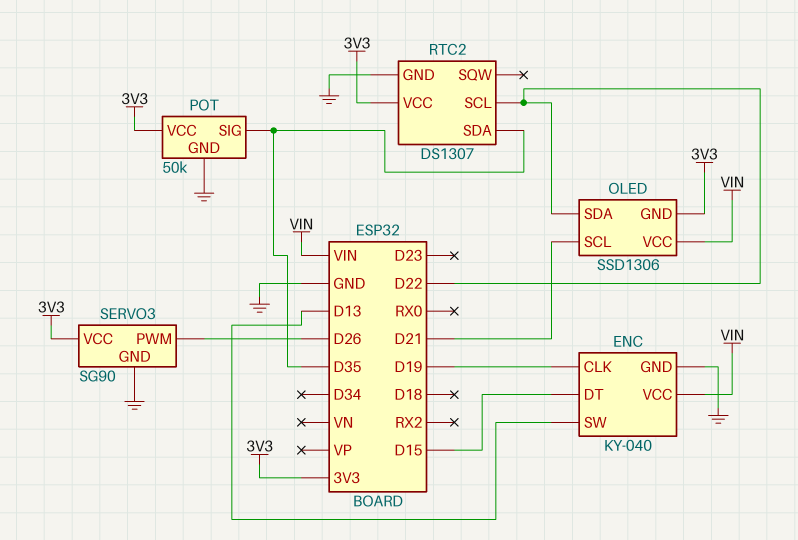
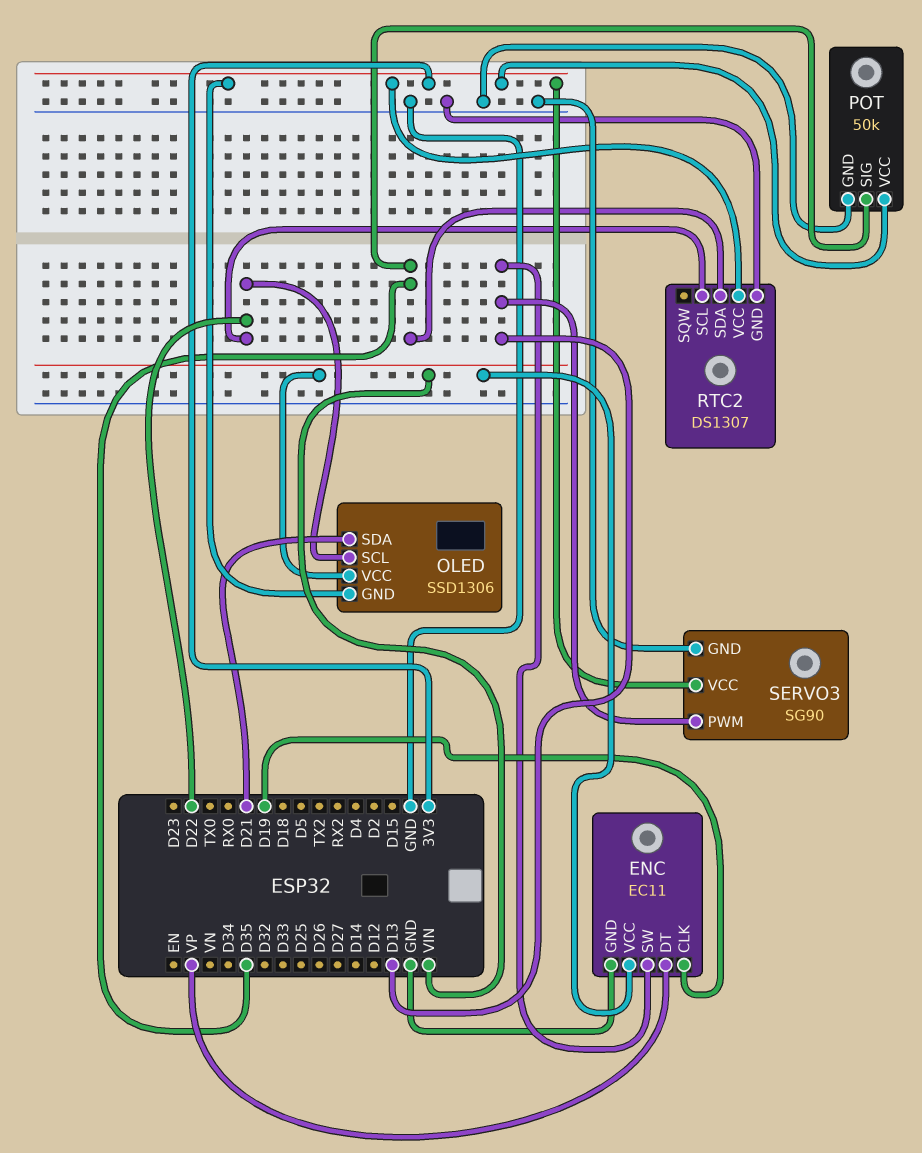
ENC: KY-040 -> EC11
ENC pin DT: D15 -> VP
OLED pin SCL: D21 -> D22
OLED pin SDA: D22 -> D21
SERVO3 pin PWM: D26 -> D13

